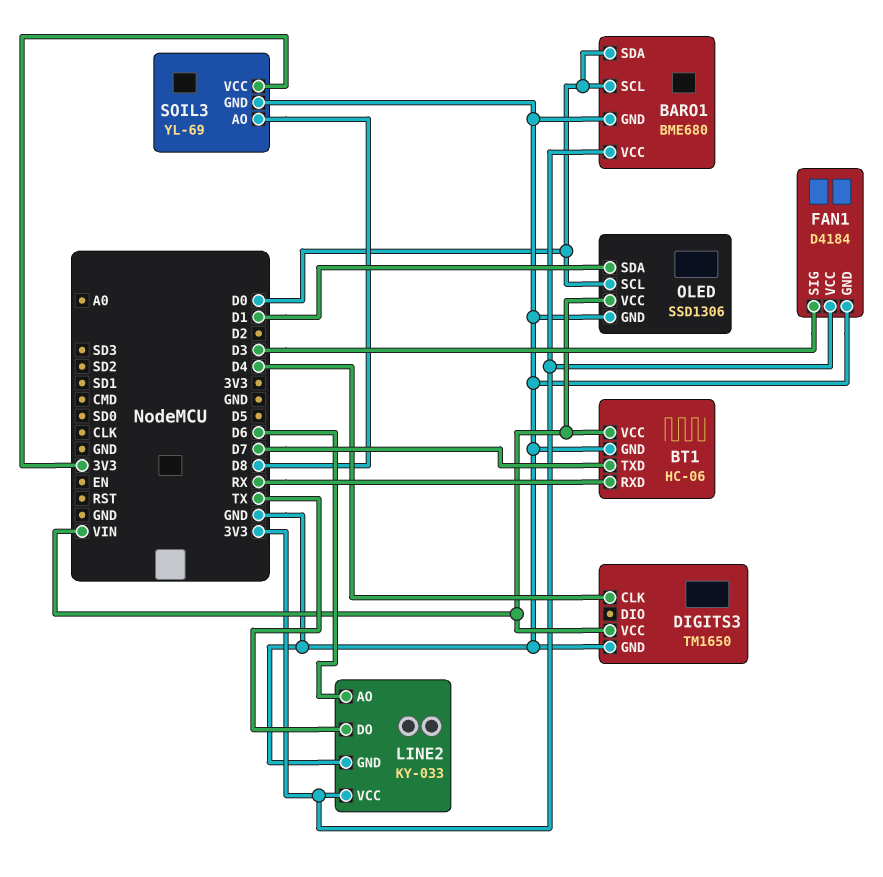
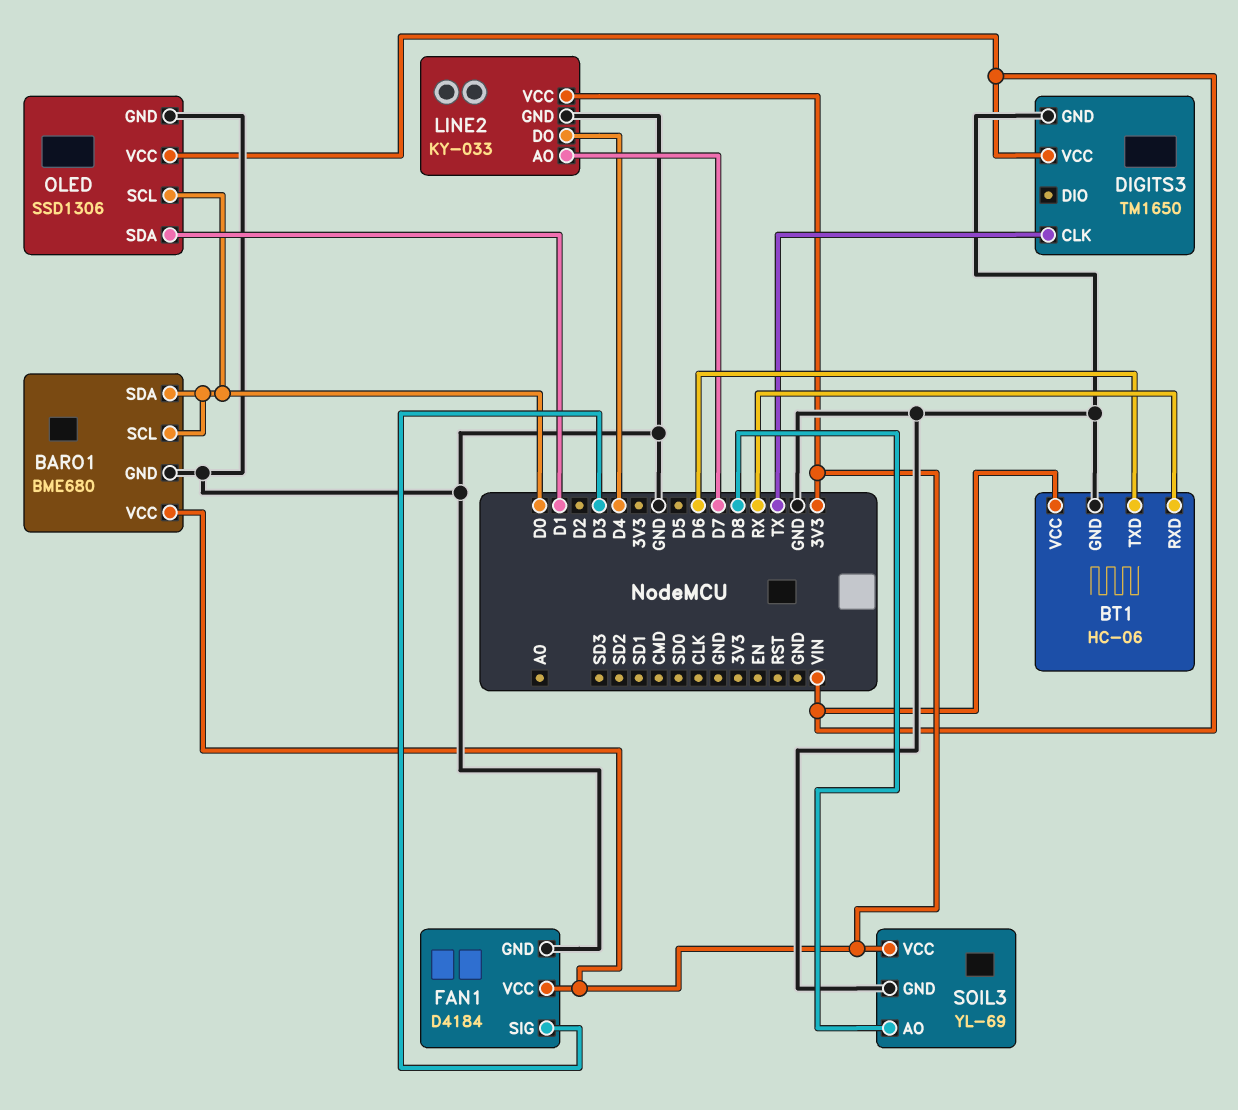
BT1 pin TXD: D7 -> D6
DIGITS3 pin CLK: D4 -> TX
LINE2 pin AO: D6 -> D7
LINE2 pin DO: TX -> D4

